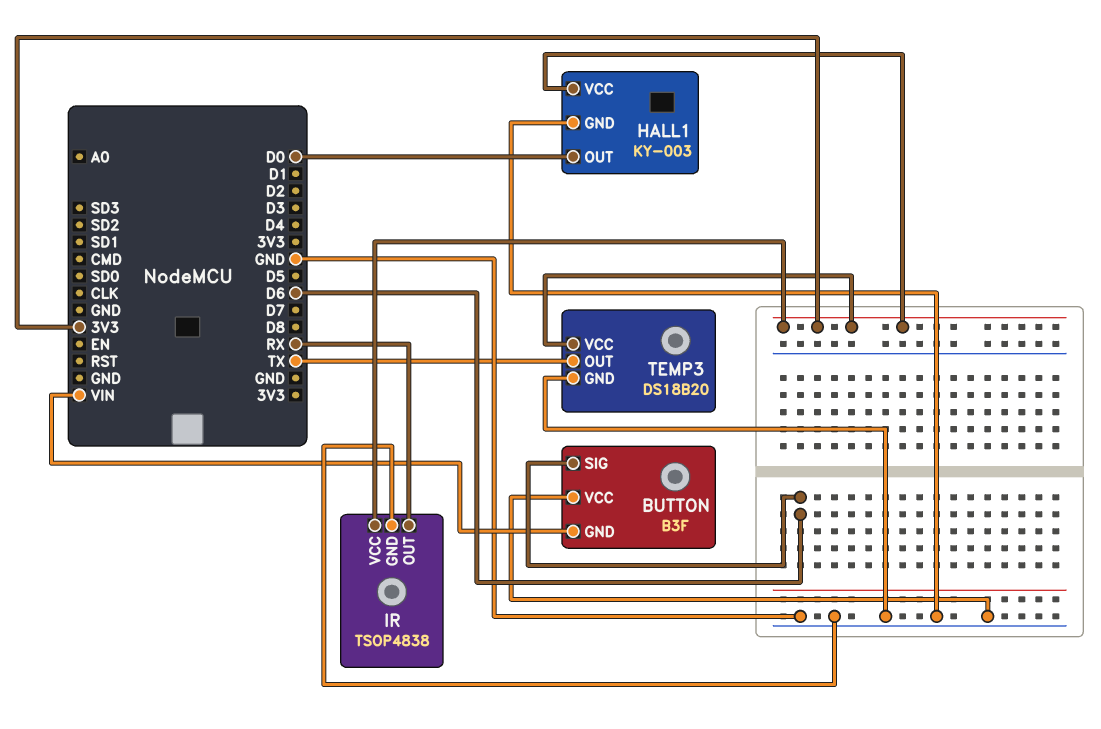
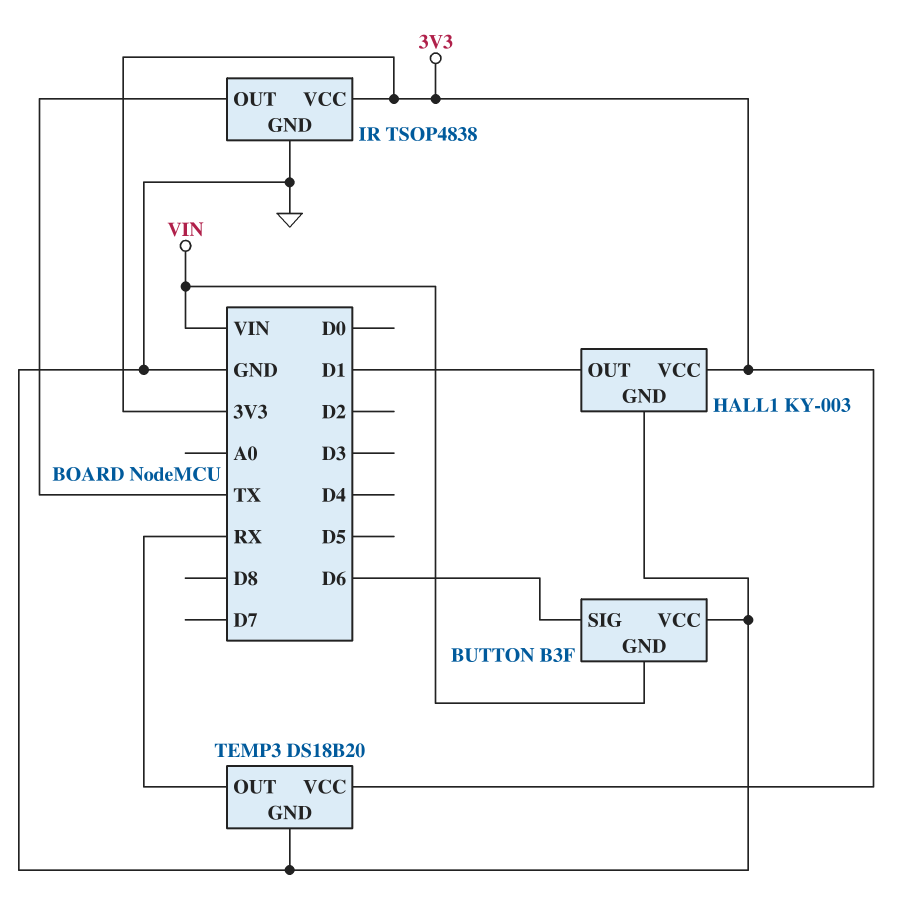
HALL1 pin OUT: D0 -> D1
IR pin OUT: RX -> TX
TEMP3 pin OUT: TX -> RX

